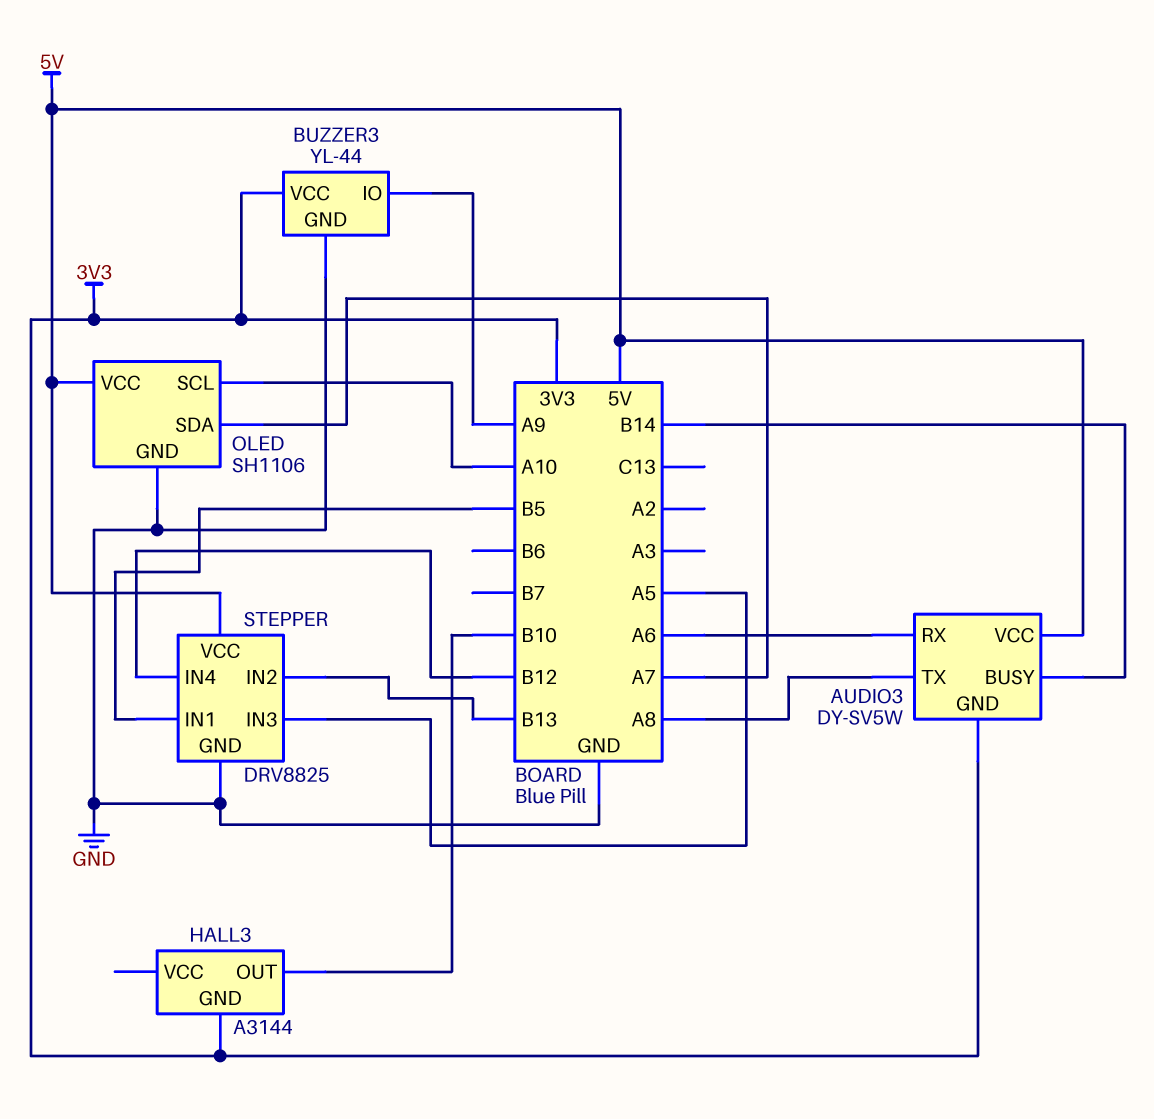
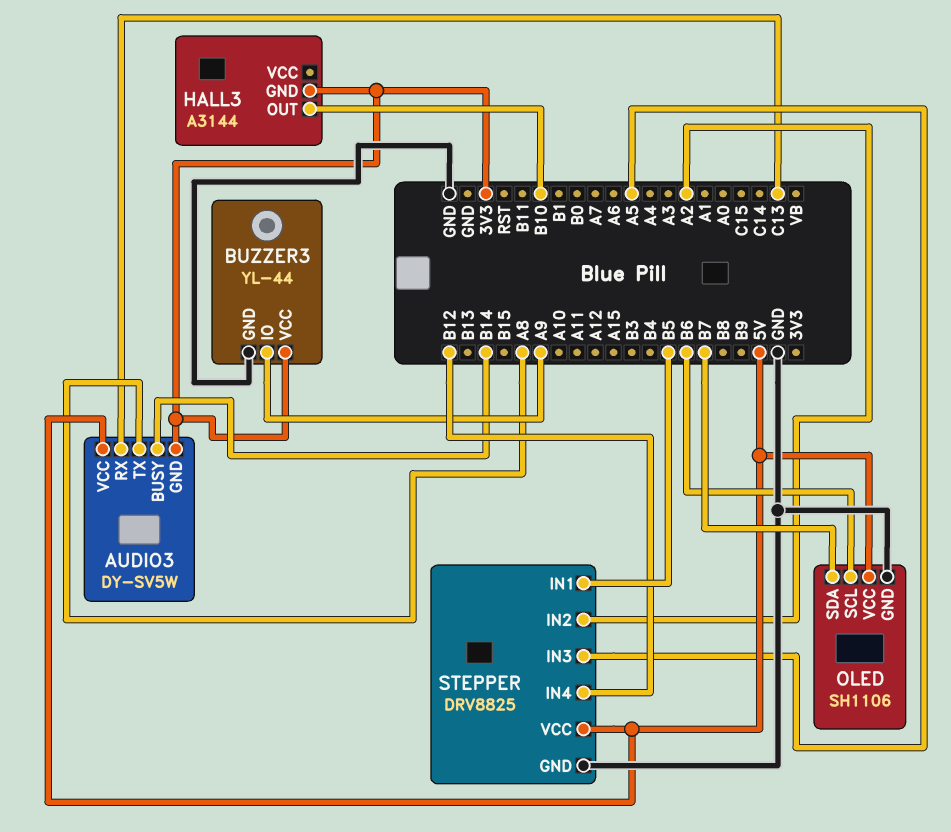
AUDIO3 pin RX: A6 -> C13
OLED pin SCL: A10 -> B6
OLED pin SDA: A7 -> B7
STEPPER pin IN2: B13 -> A2

